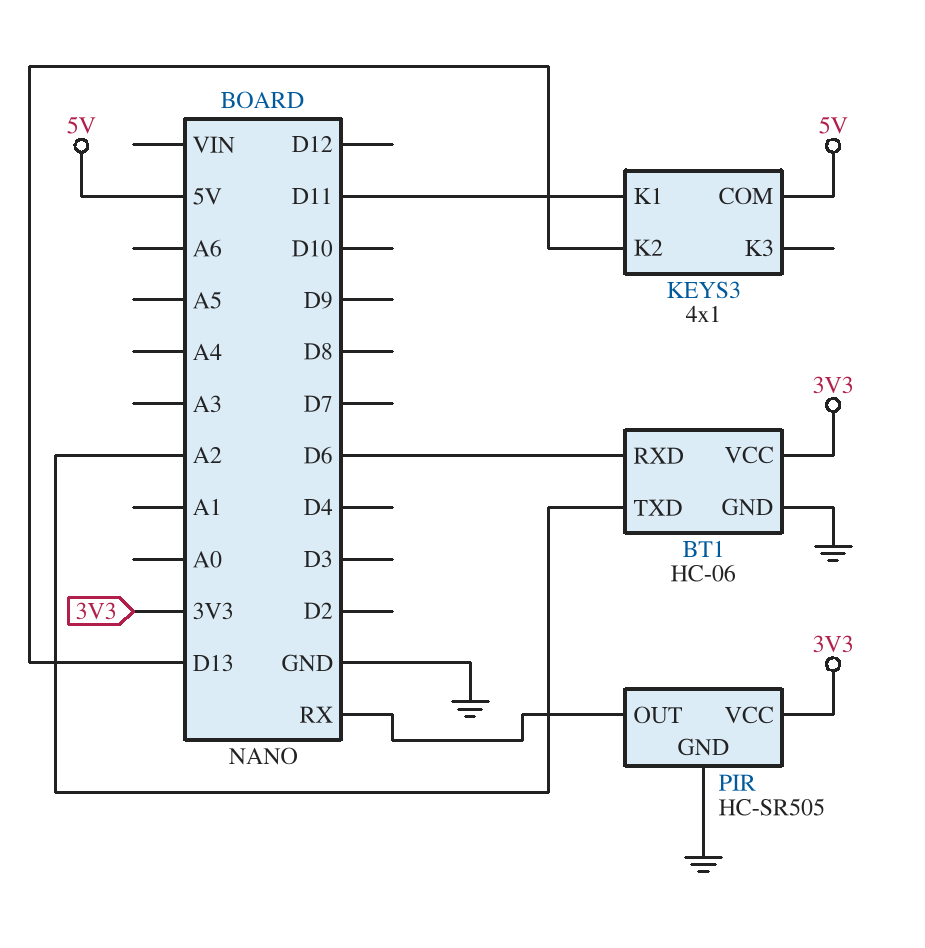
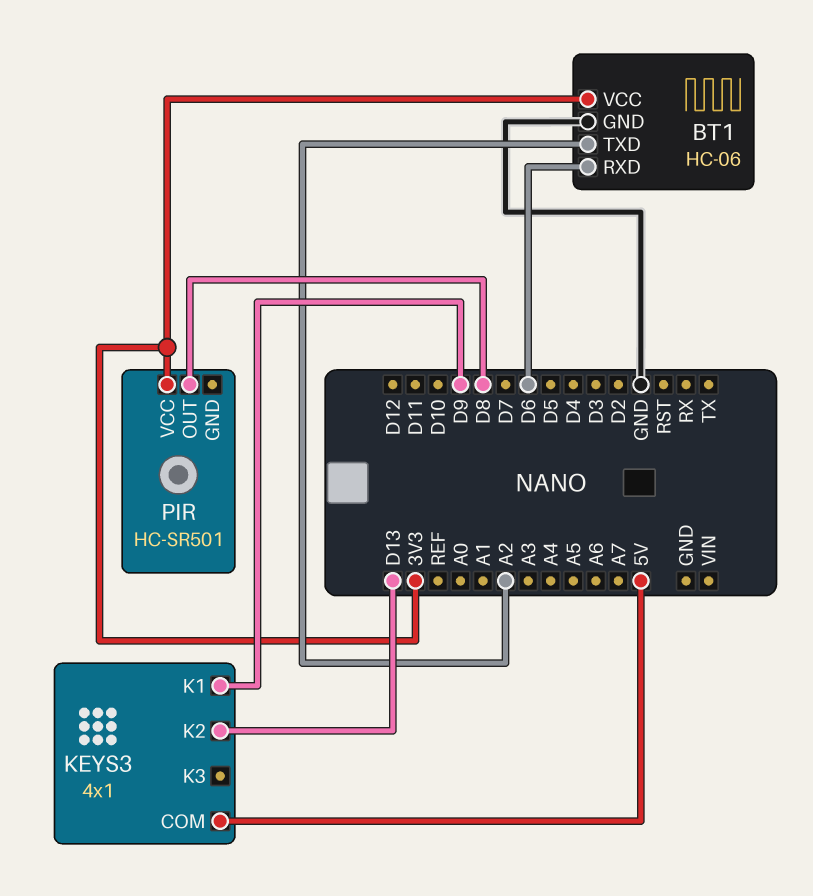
KEYS3 pin K1: D11 -> D9
PIR: HC-SR505 -> HC-SR501
PIR pin GND: GND -> none
PIR pin OUT: RX -> D8

